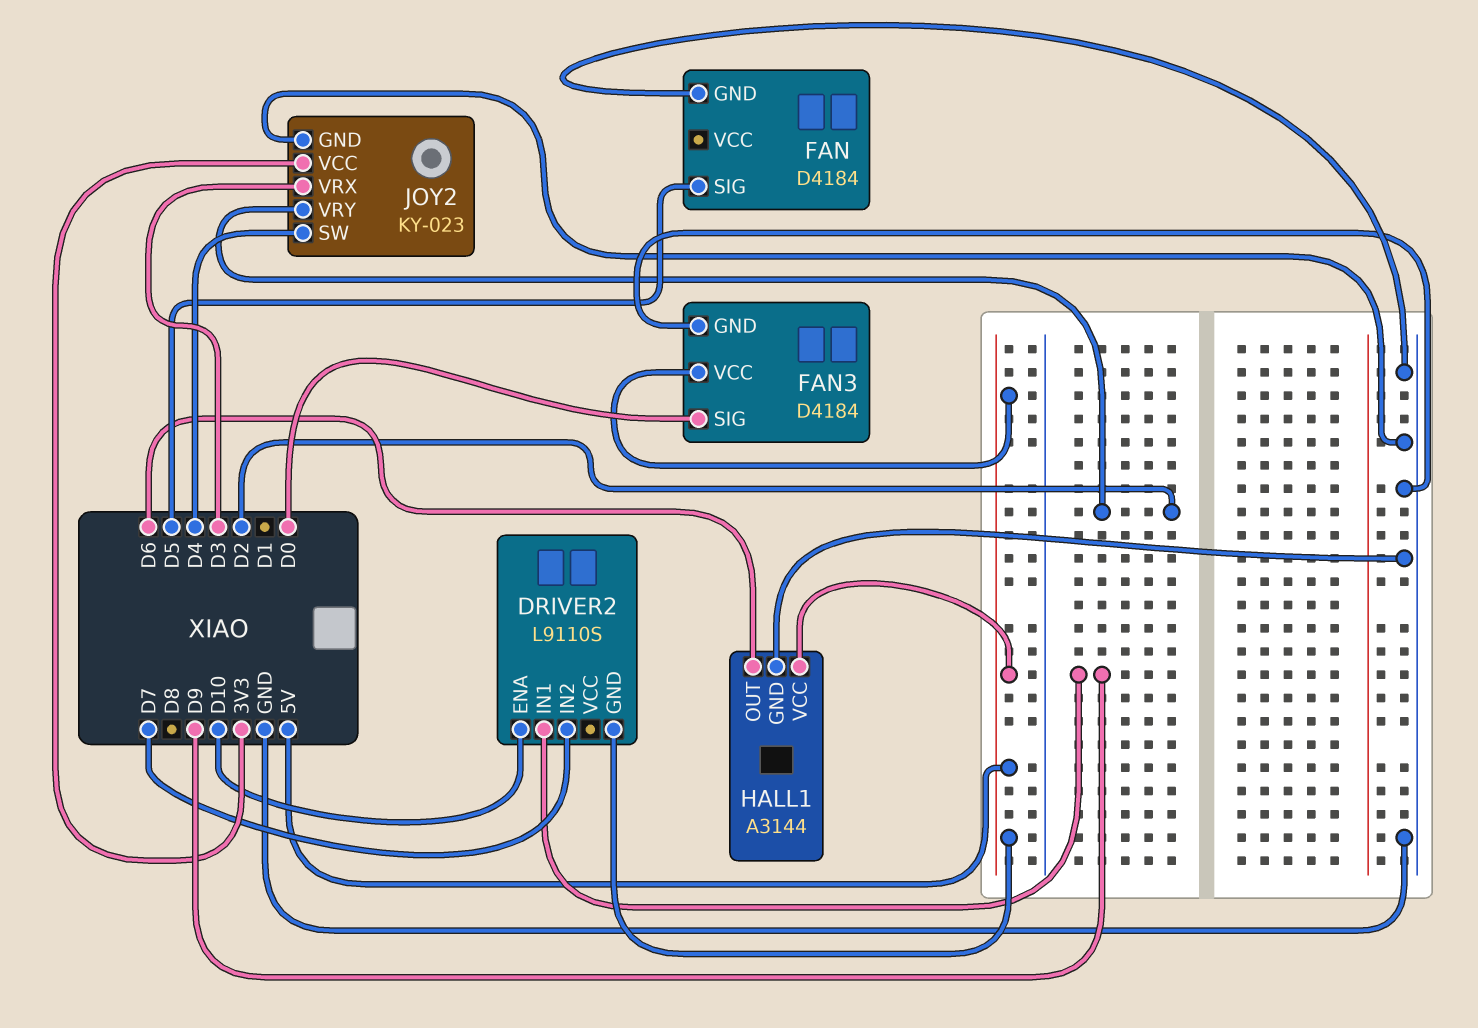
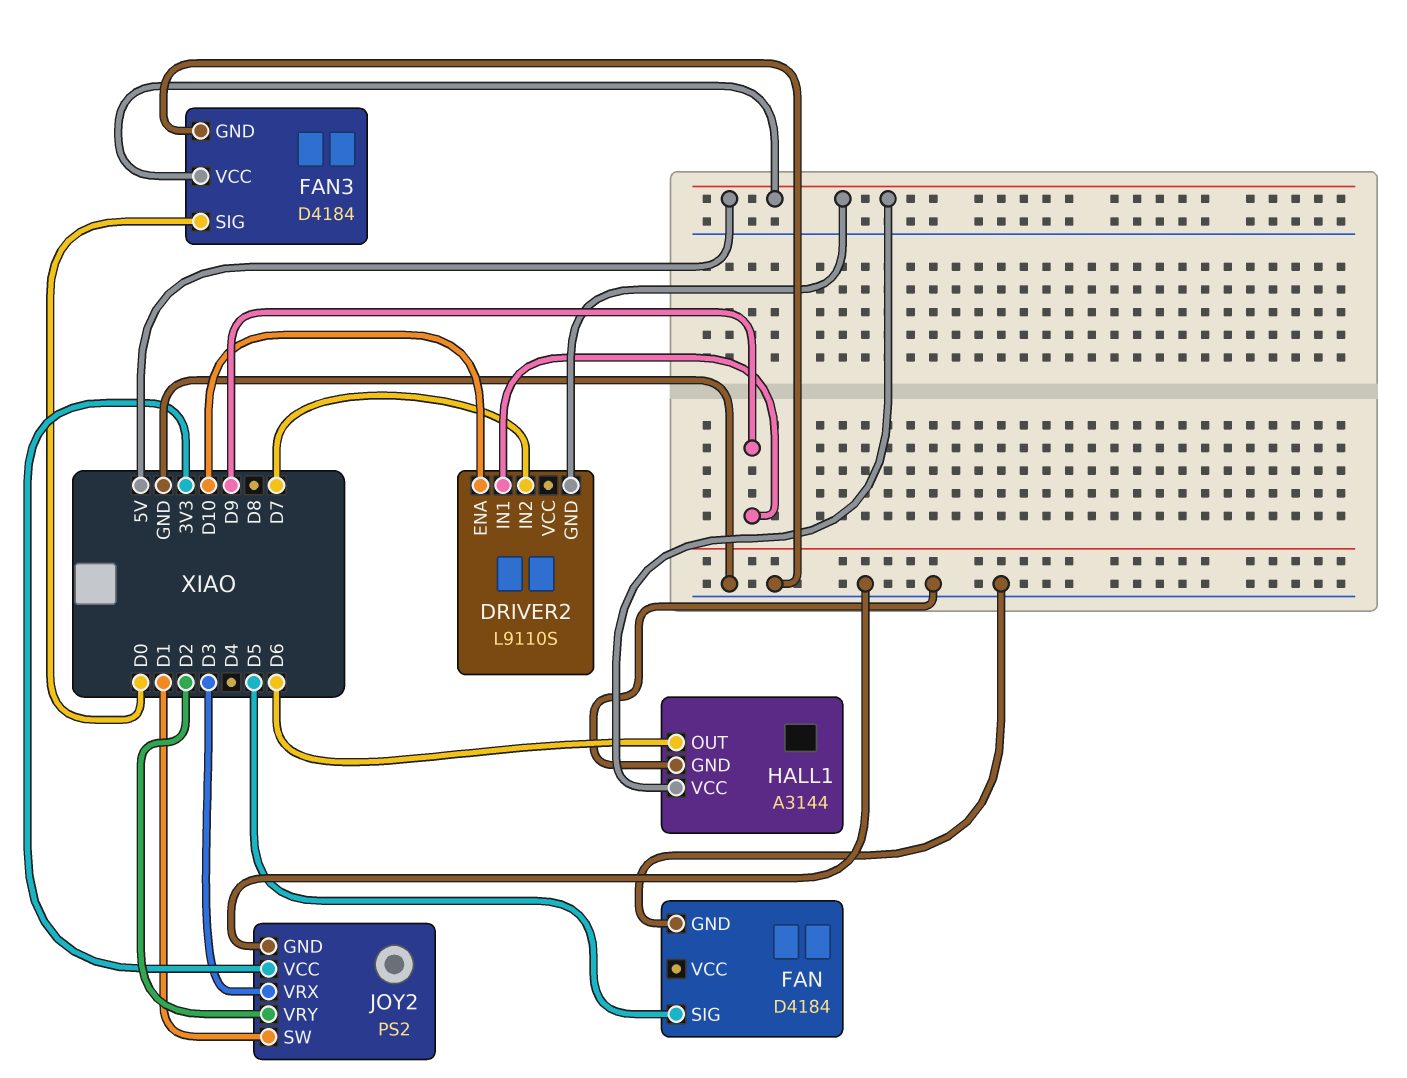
JOY2: KY-023 -> PS2
JOY2 pin SW: D4 -> D1

